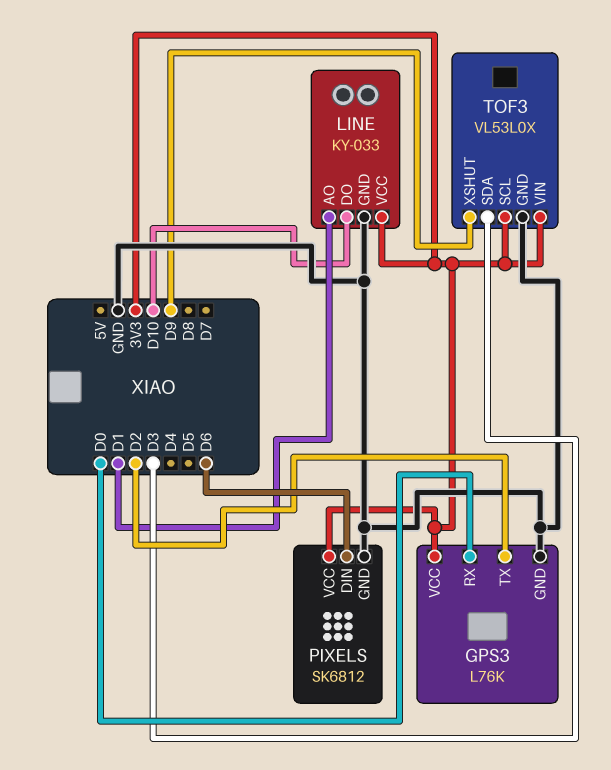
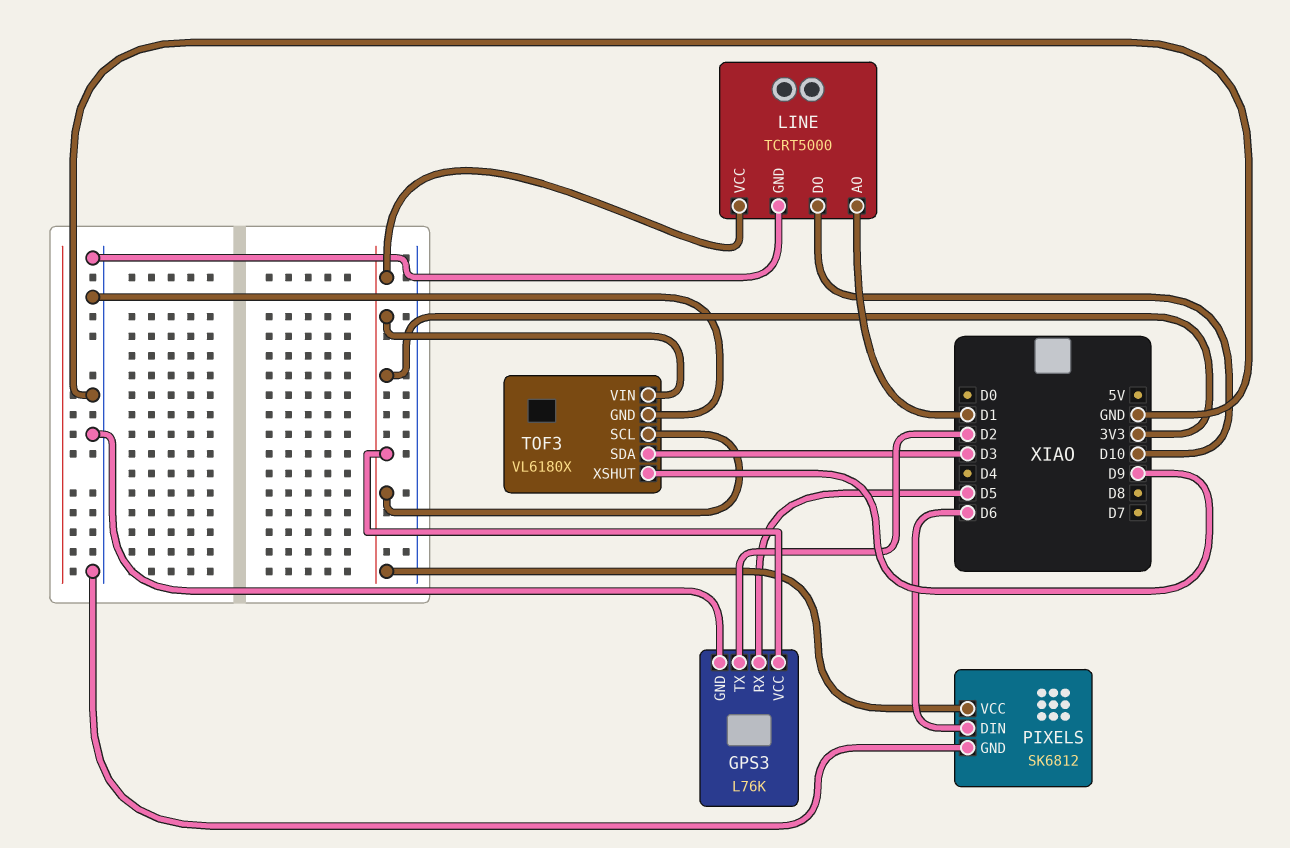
GPS3 pin RX: D0 -> D5
LINE: KY-033 -> TCRT5000
TOF3: VL53L0X -> VL6180X

